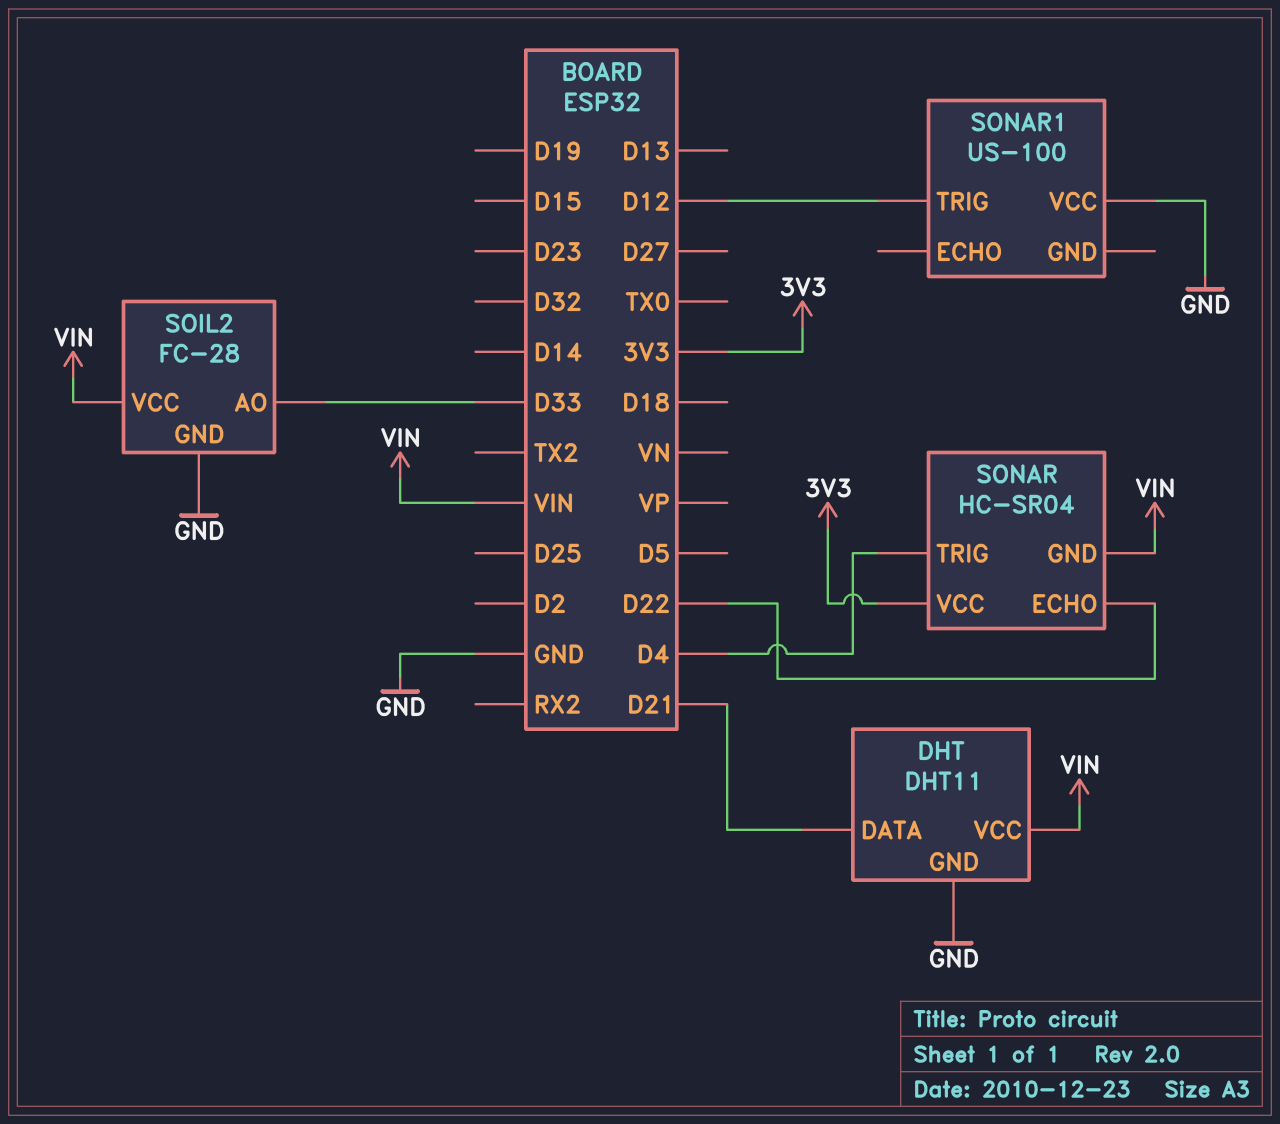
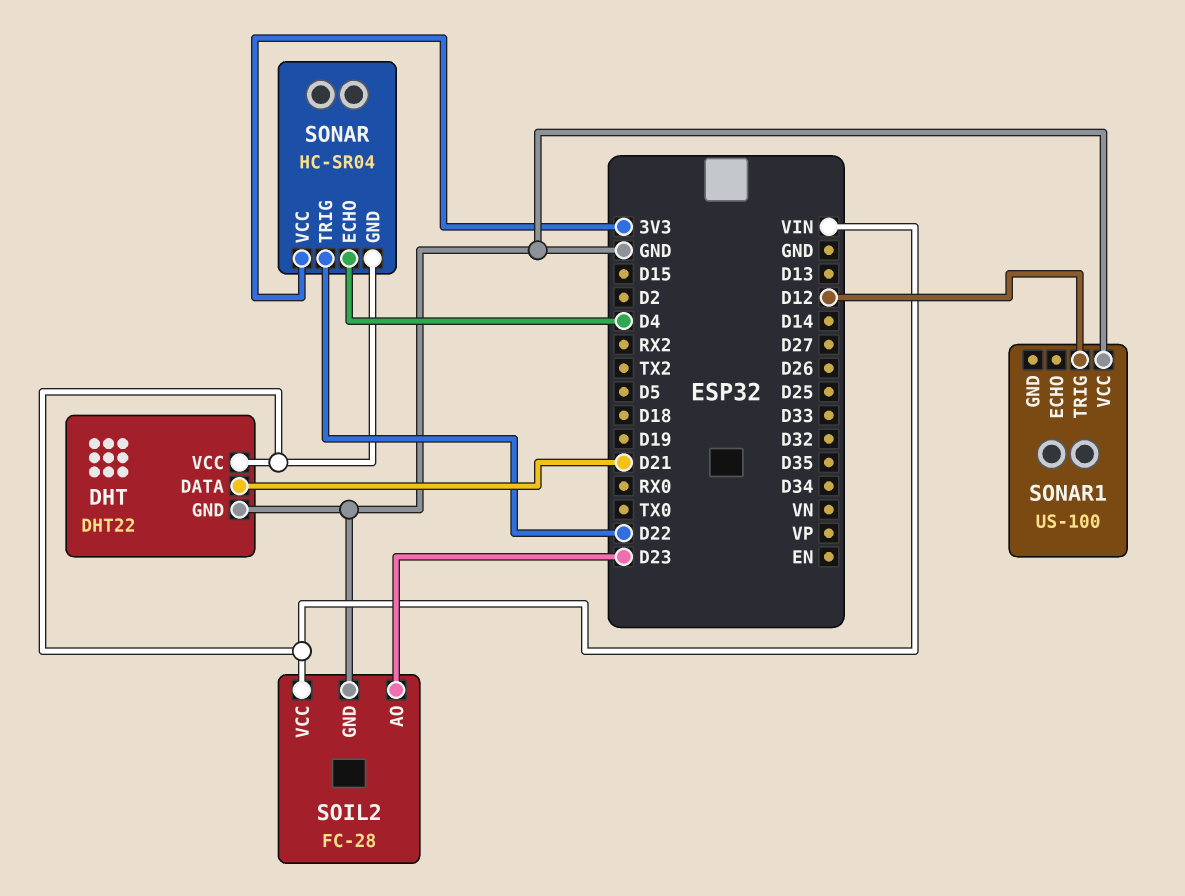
DHT: DHT11 -> DHT22
SOIL2 pin AO: D33 -> D23
SONAR pin ECHO: D22 -> D4
SONAR pin TRIG: D4 -> D22

